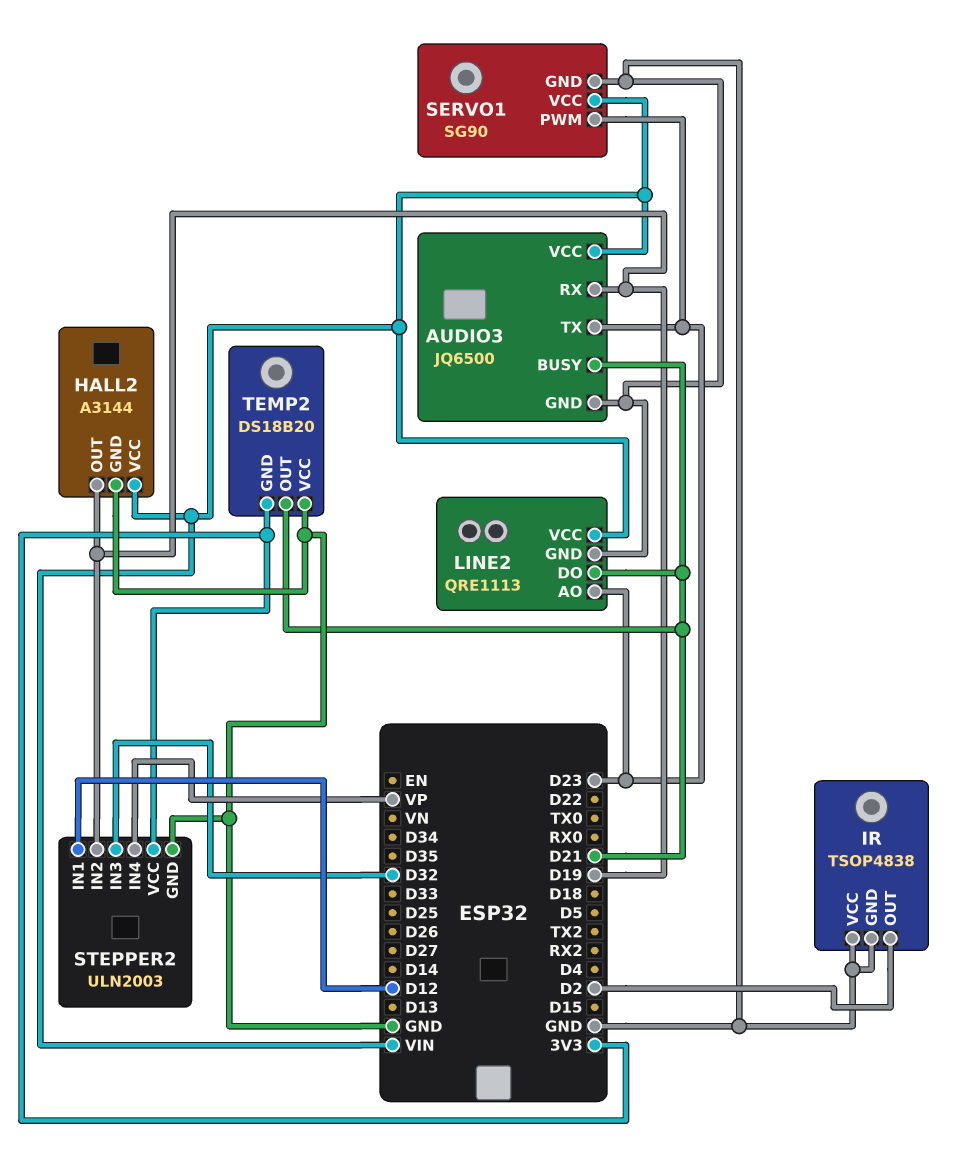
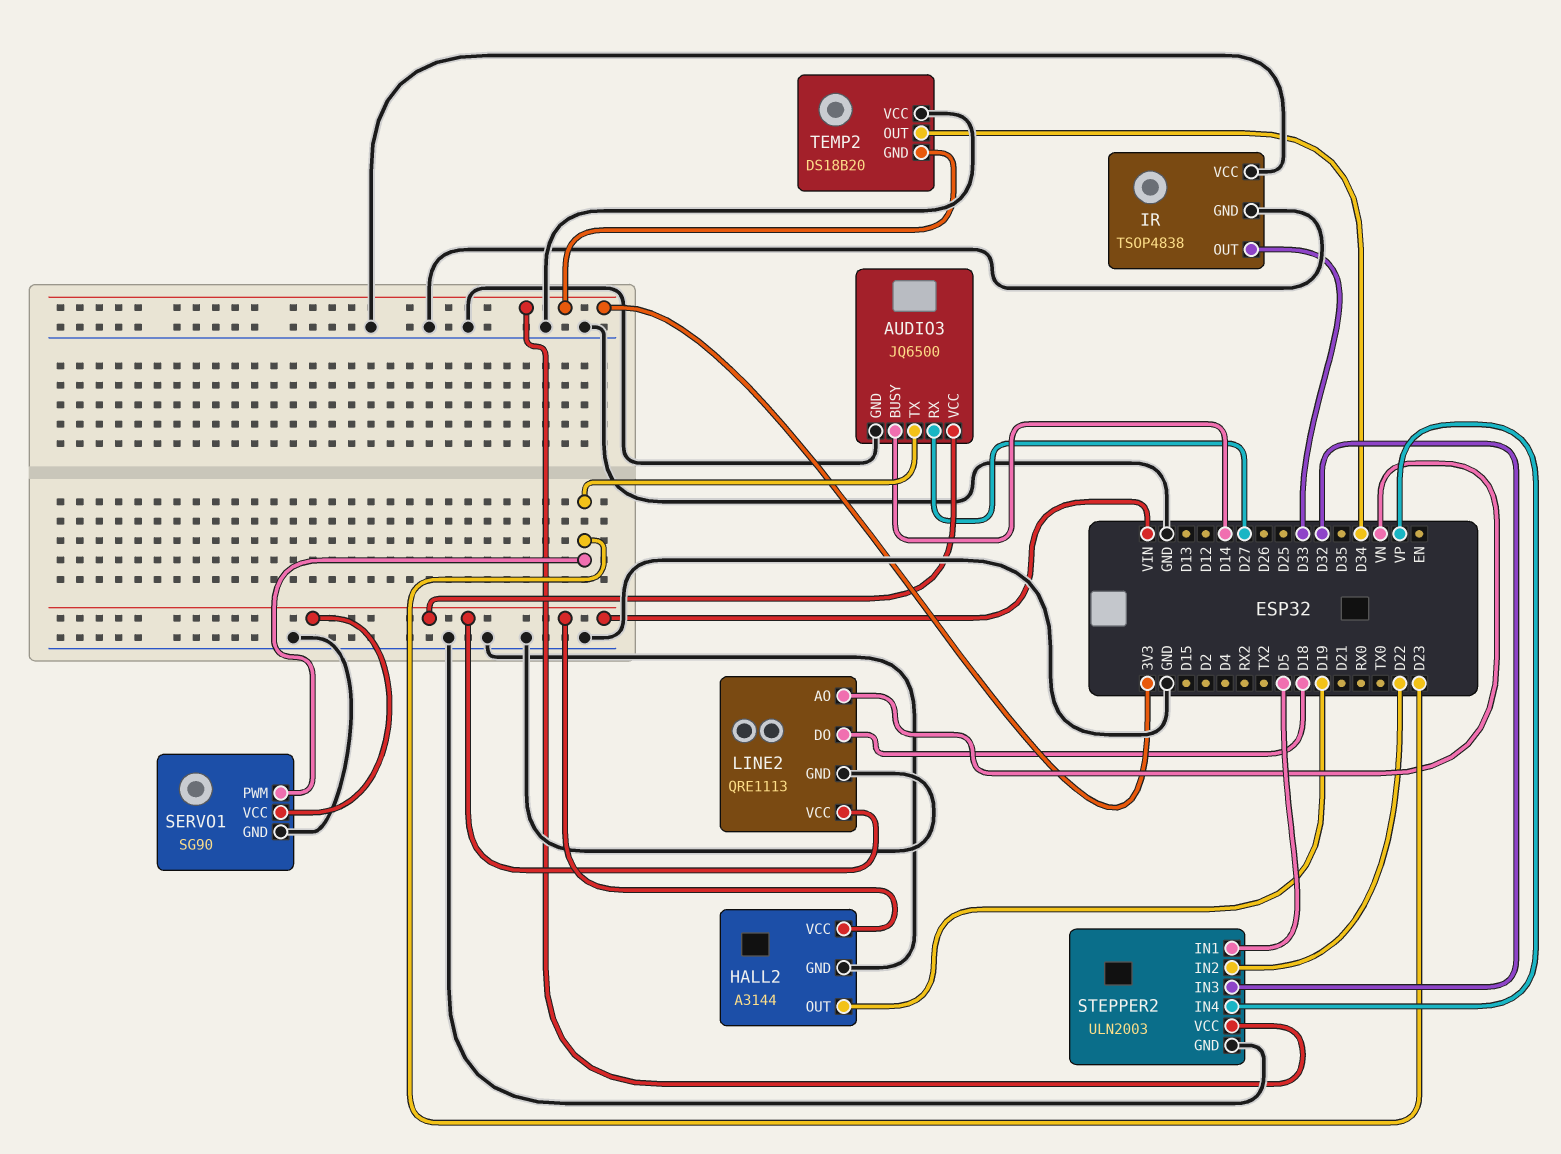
AUDIO3 pin BUSY: D21 -> D14
AUDIO3 pin RX: D19 -> D27
IR pin OUT: D2 -> D33
LINE2 pin AO: D23 -> VN
LINE2 pin DO: D21 -> D18
STEPPER2 pin IN1: D12 -> D5
STEPPER2 pin IN2: D19 -> D22
TEMP2 pin OUT: D21 -> D34

